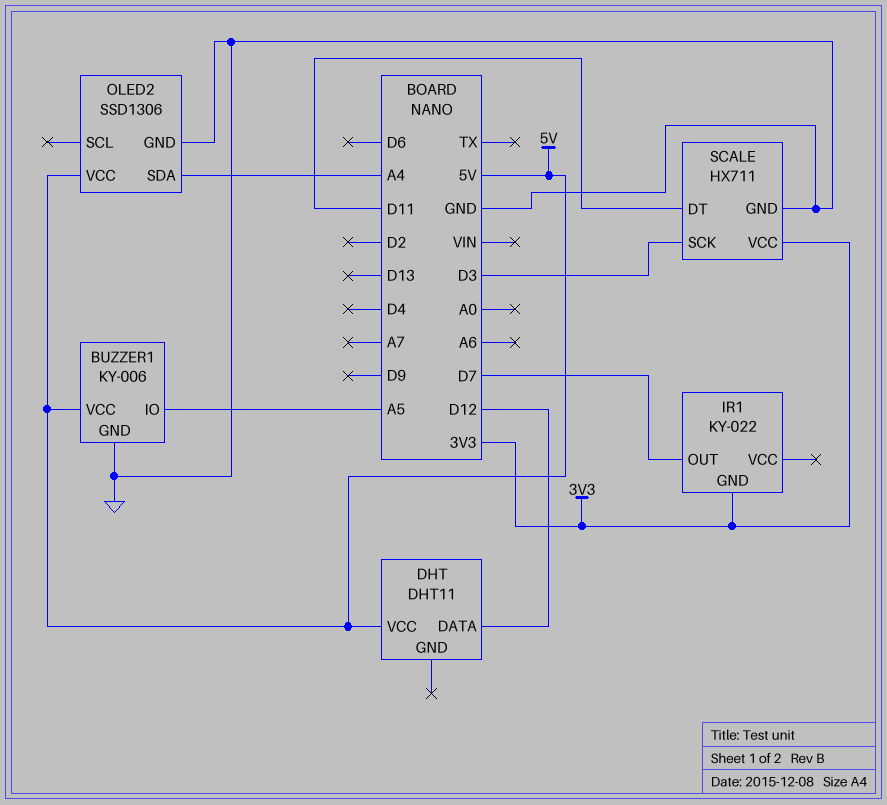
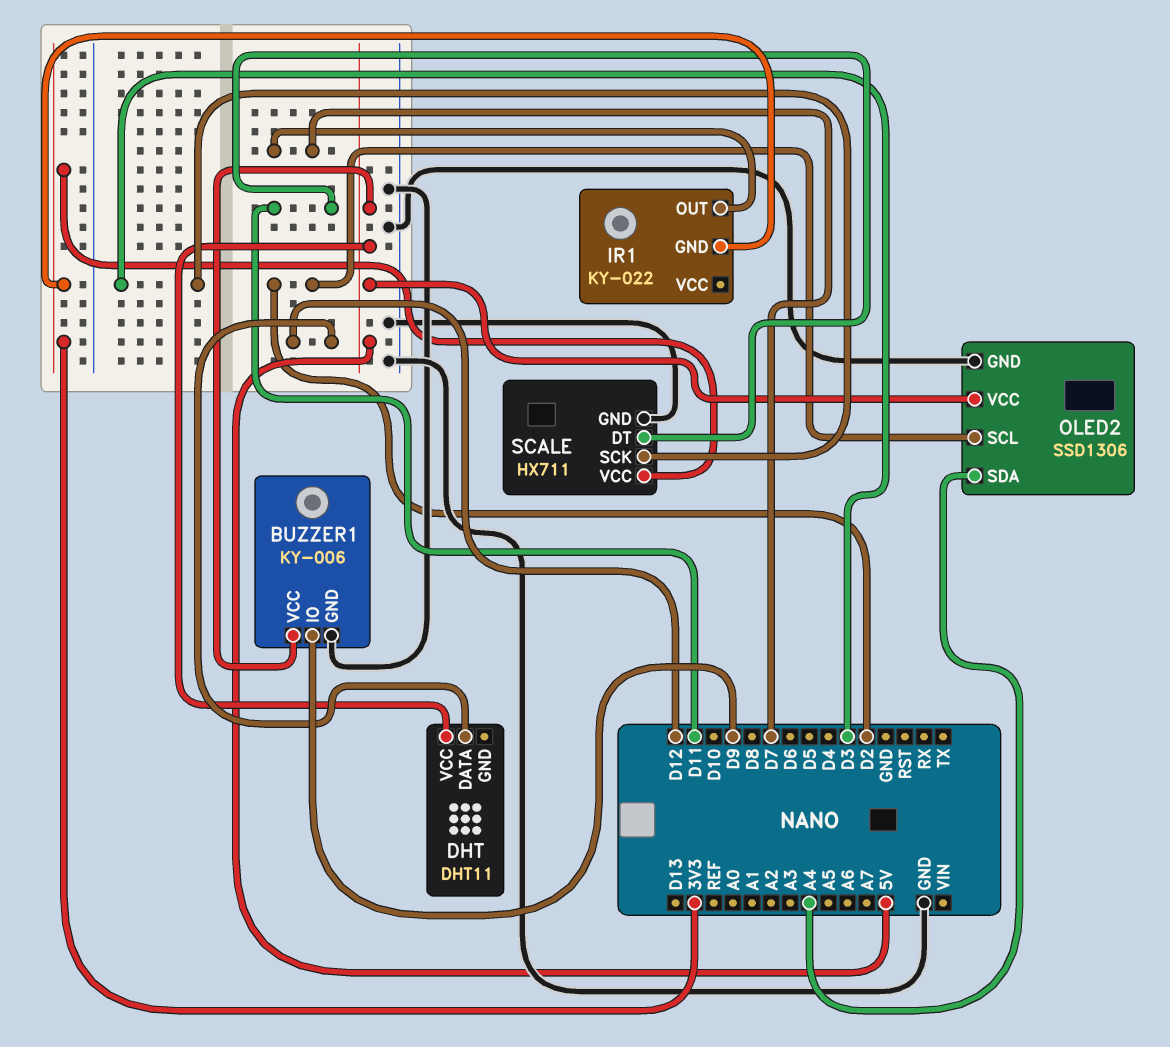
BUZZER1 pin IO: A5 -> D9
OLED2 pin SCL: none -> D2

